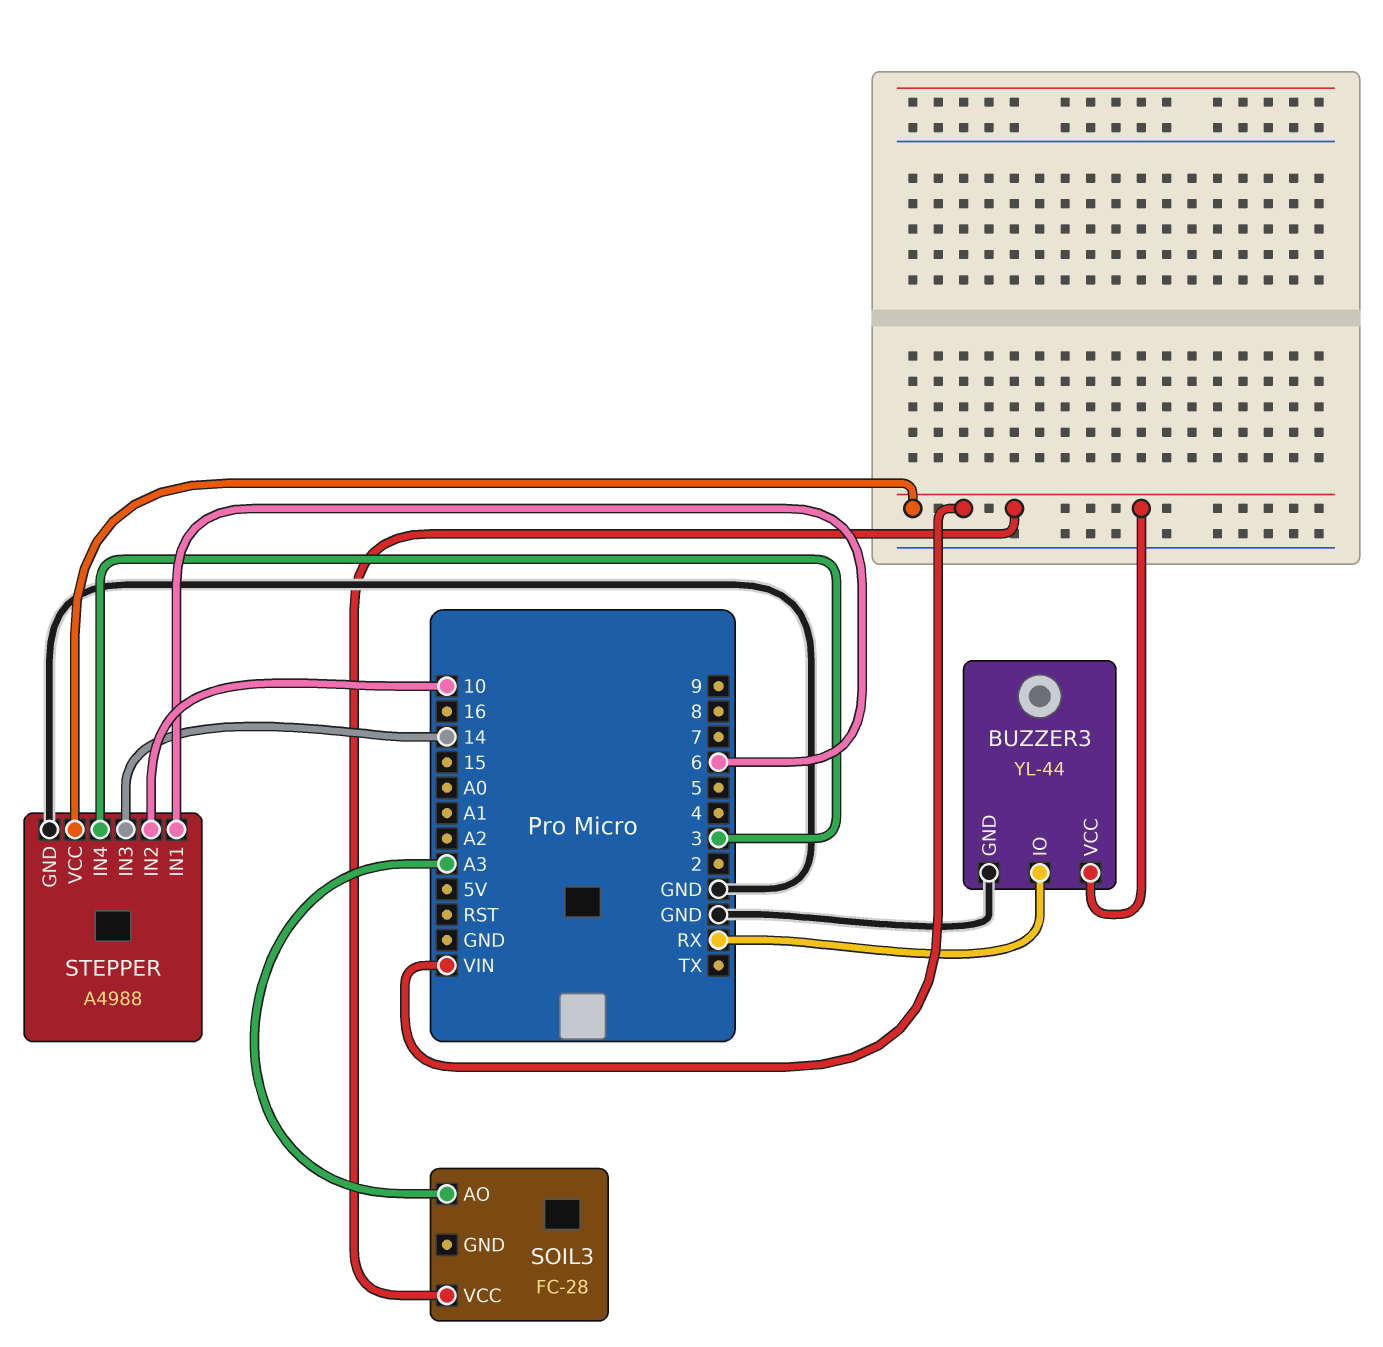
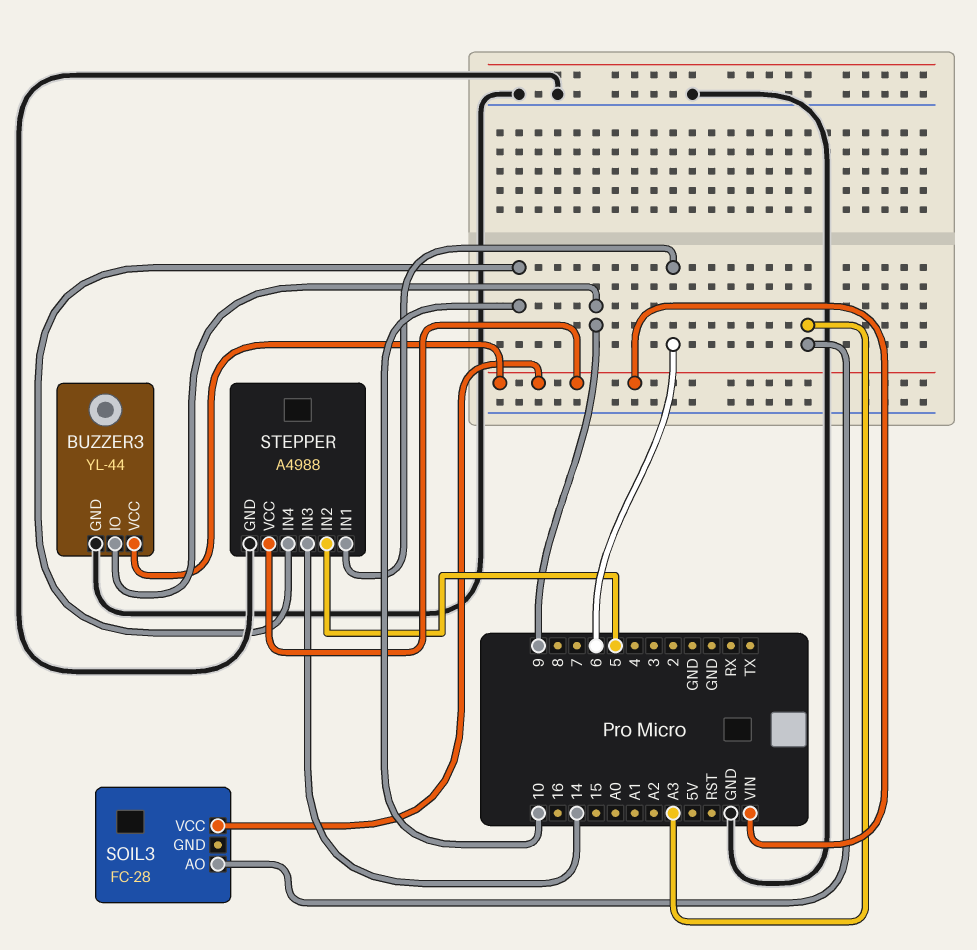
BUZZER3 pin IO: RX -> 9
STEPPER pin IN2: 10 -> 5
STEPPER pin IN4: 3 -> 10

